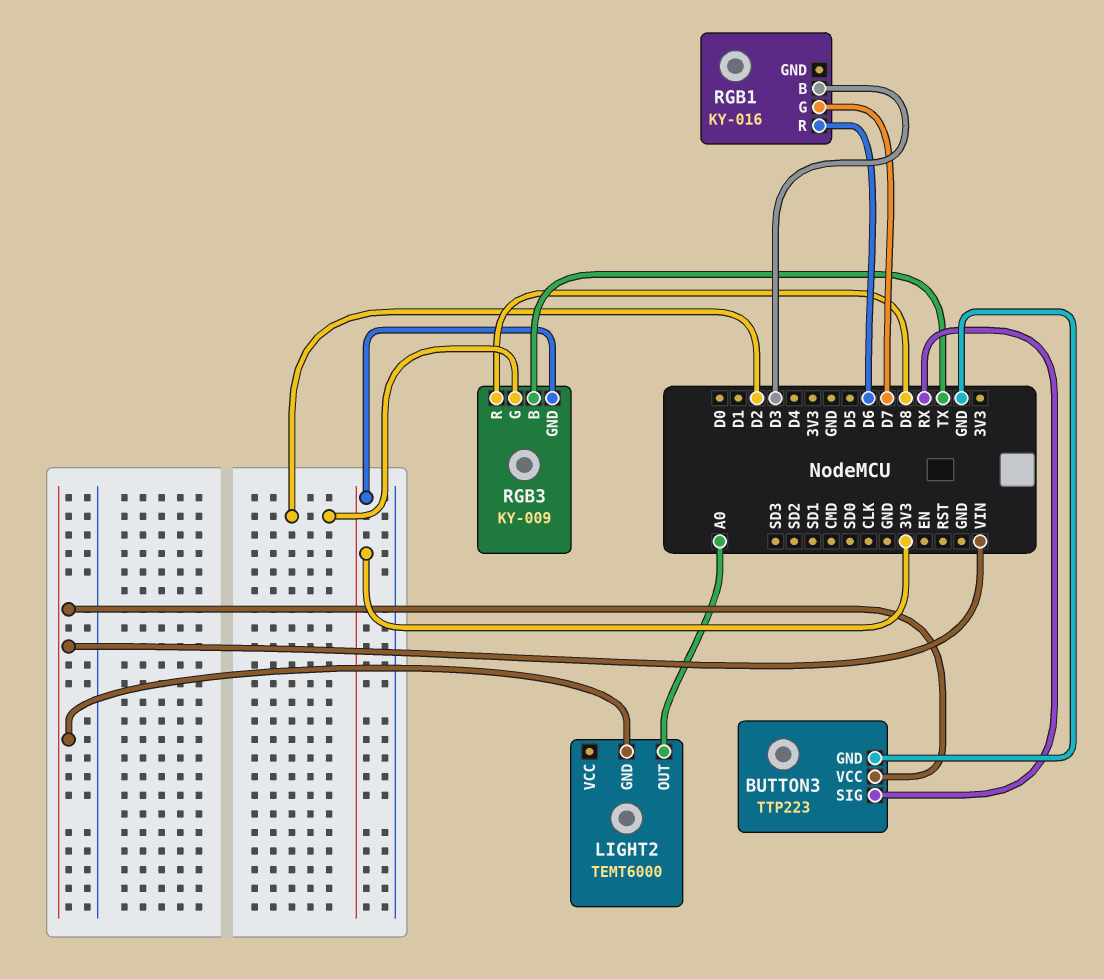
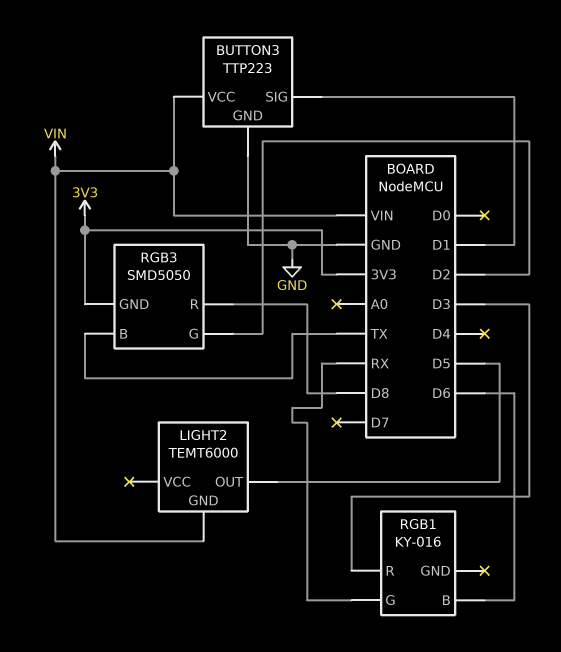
BUTTON3 pin SIG: RX -> D1
LIGHT2 pin OUT: A0 -> D5
RGB1 pin B: D3 -> D6
RGB1 pin G: D7 -> RX
RGB1 pin R: D6 -> D3
RGB3: KY-009 -> SMD5050

